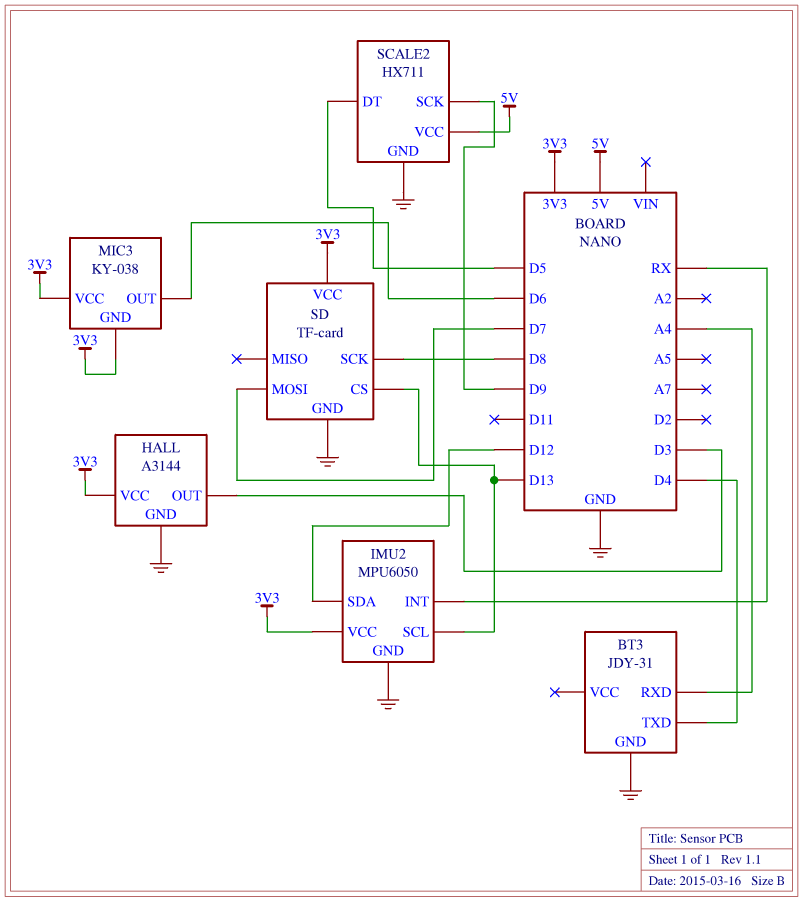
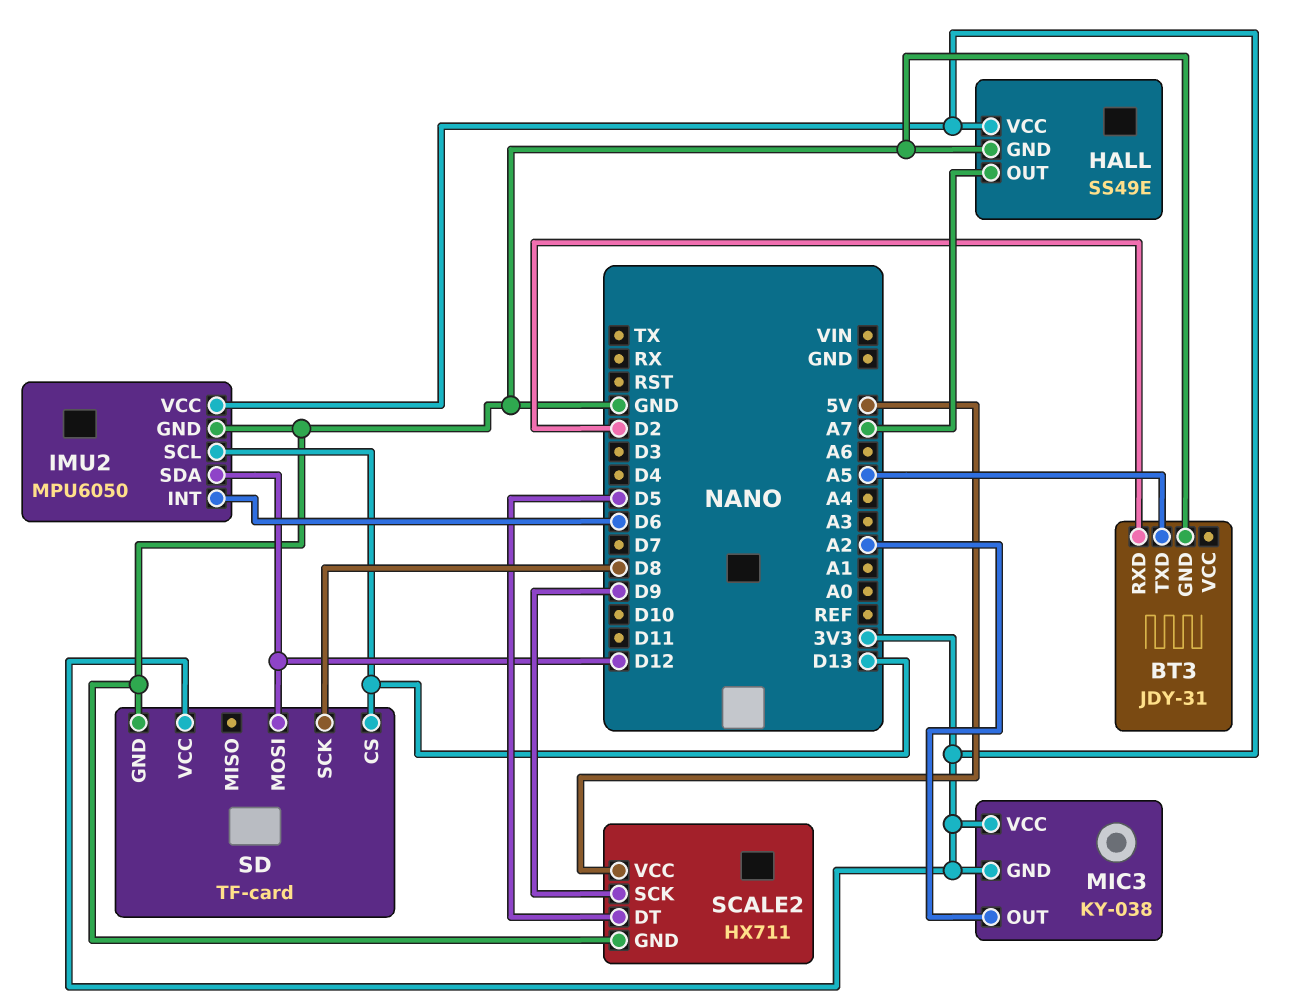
BT3 pin RXD: A4 -> D2
BT3 pin TXD: D4 -> A5
HALL: A3144 -> SS49E
HALL pin OUT: D3 -> A7
IMU2 pin INT: RX -> D6
MIC3 pin OUT: D6 -> A2
SD pin MOSI: D7 -> D12

